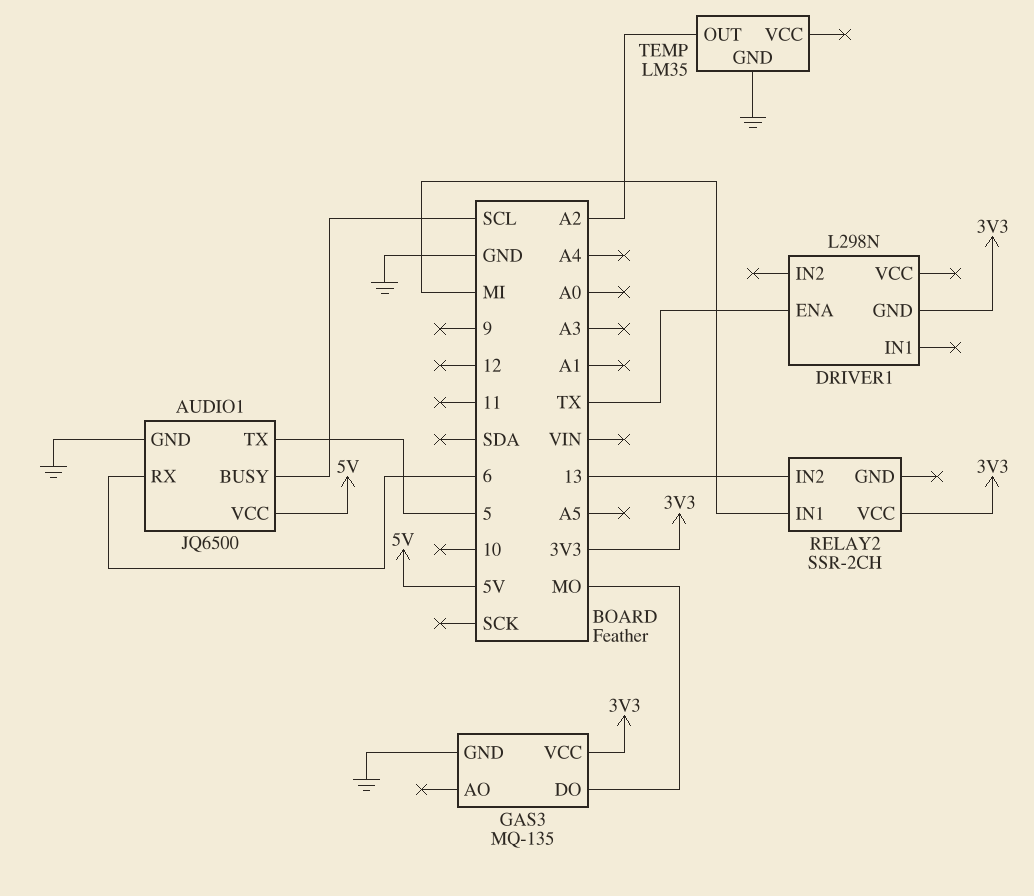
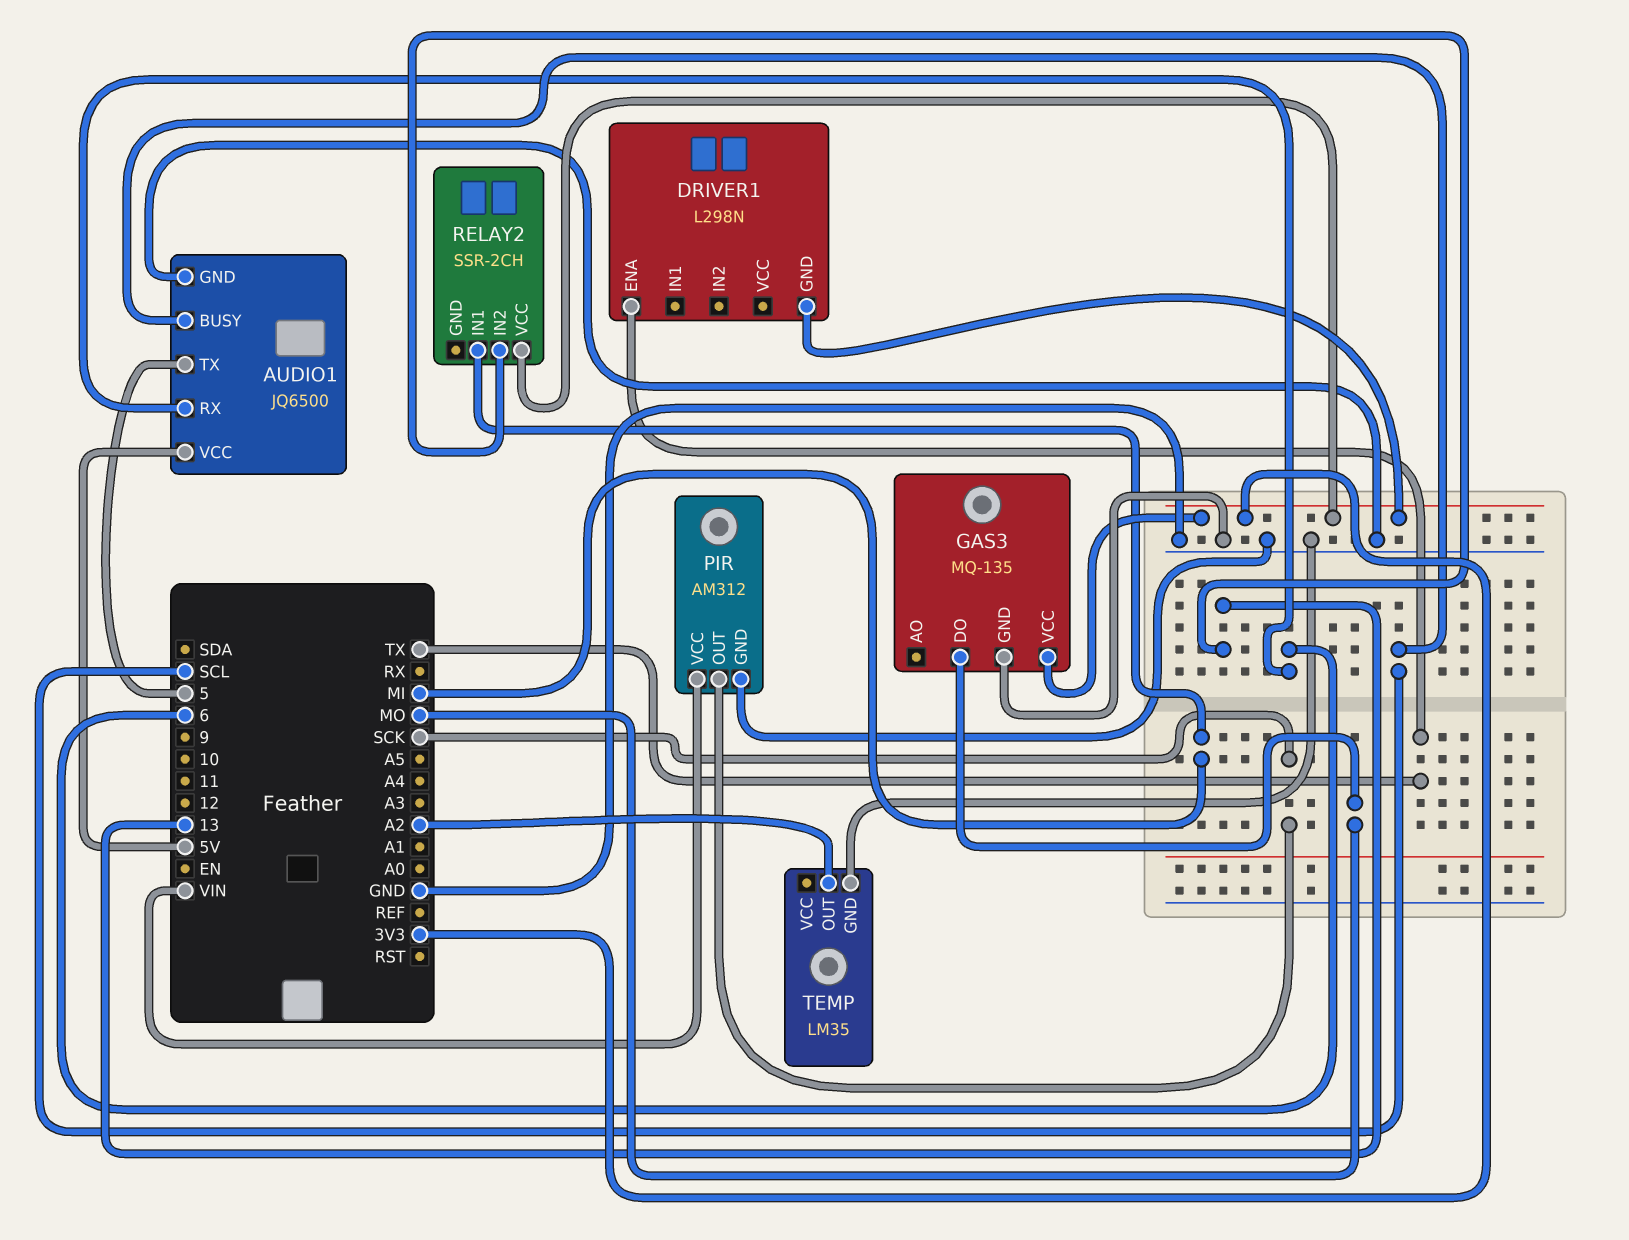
PIR: none -> AM312
PIR pin GND: none -> GND
PIR pin OUT: none -> SCK
PIR pin VCC: none -> VIN

